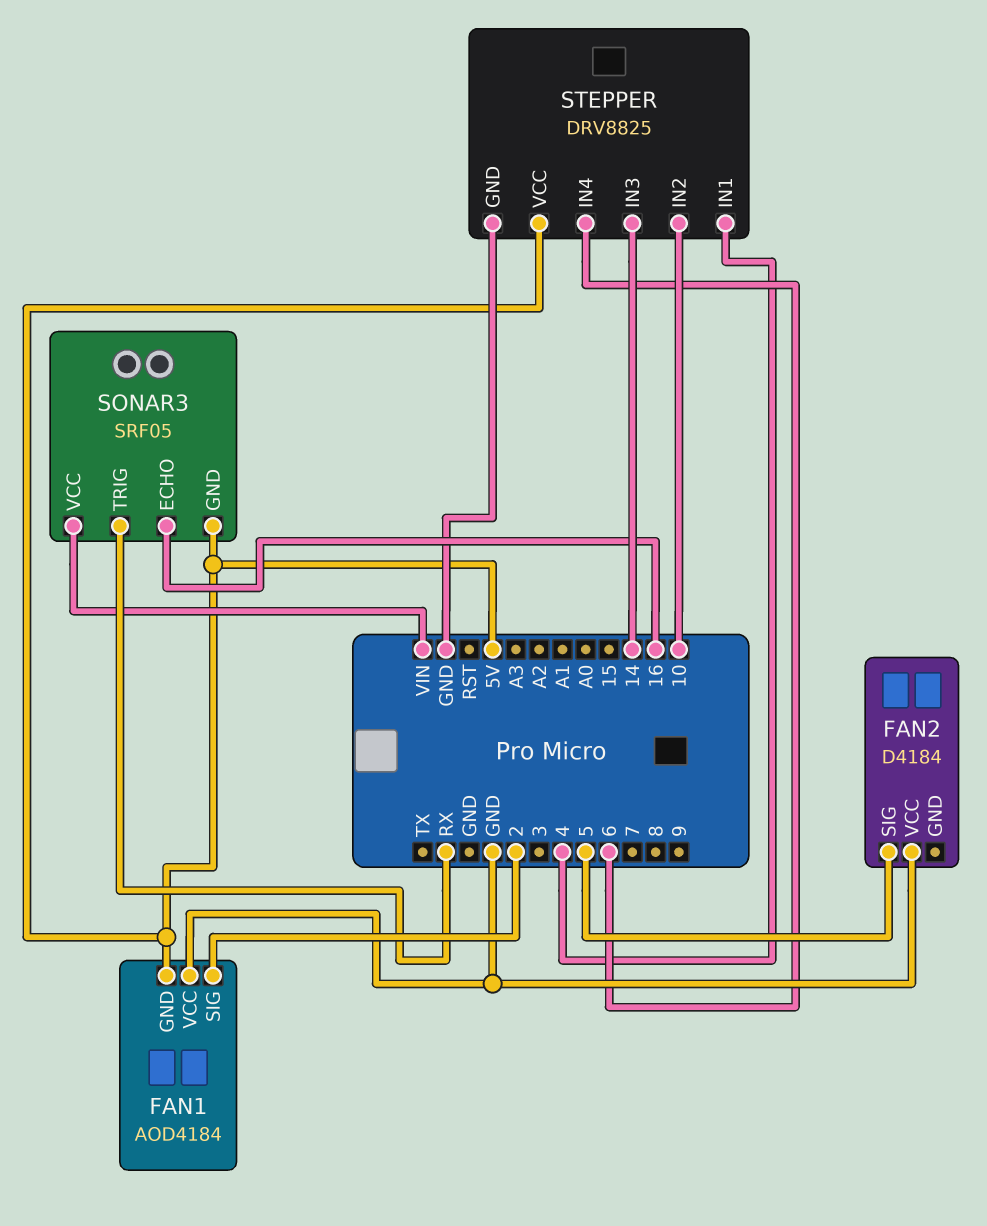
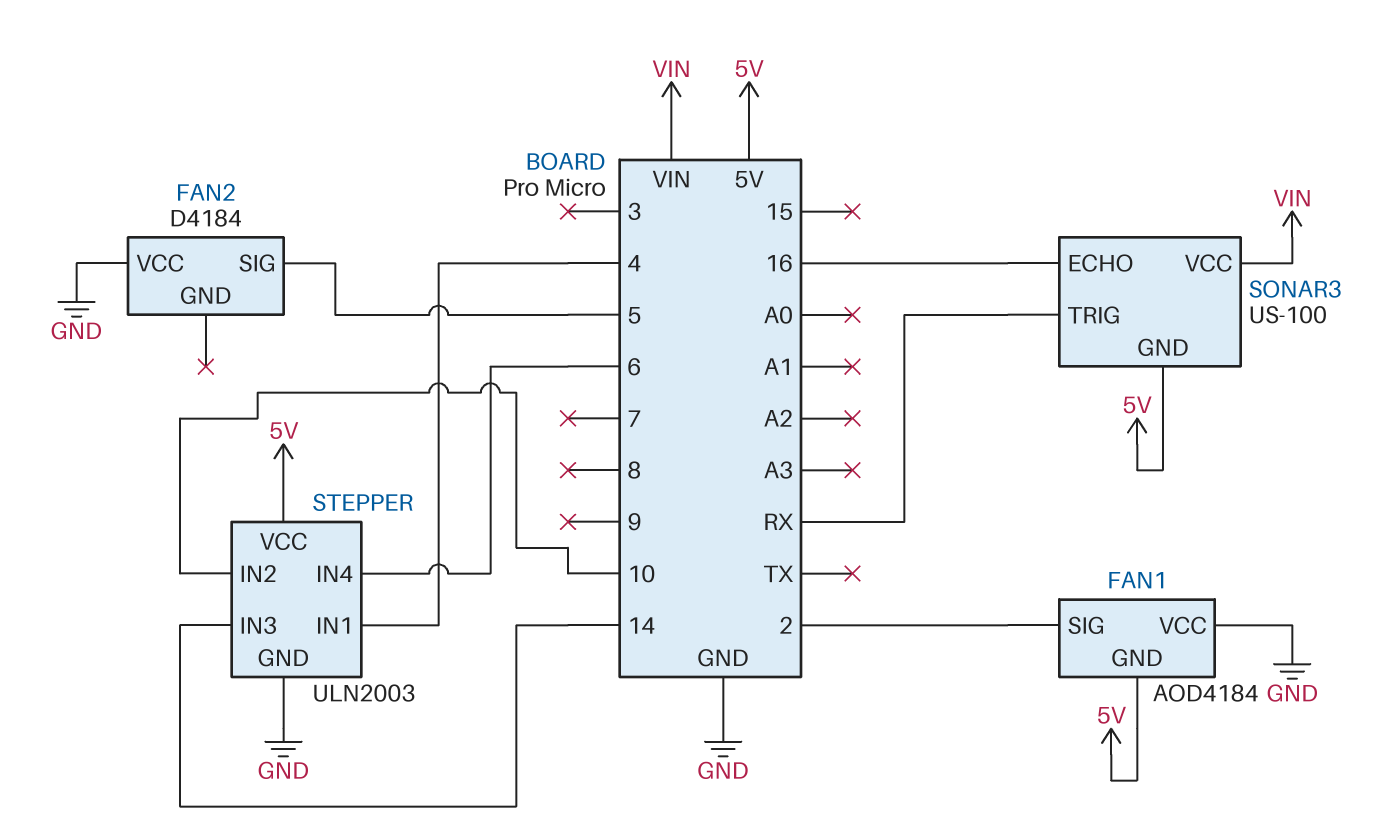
SONAR3: SRF05 -> US-100
STEPPER: DRV8825 -> ULN2003

